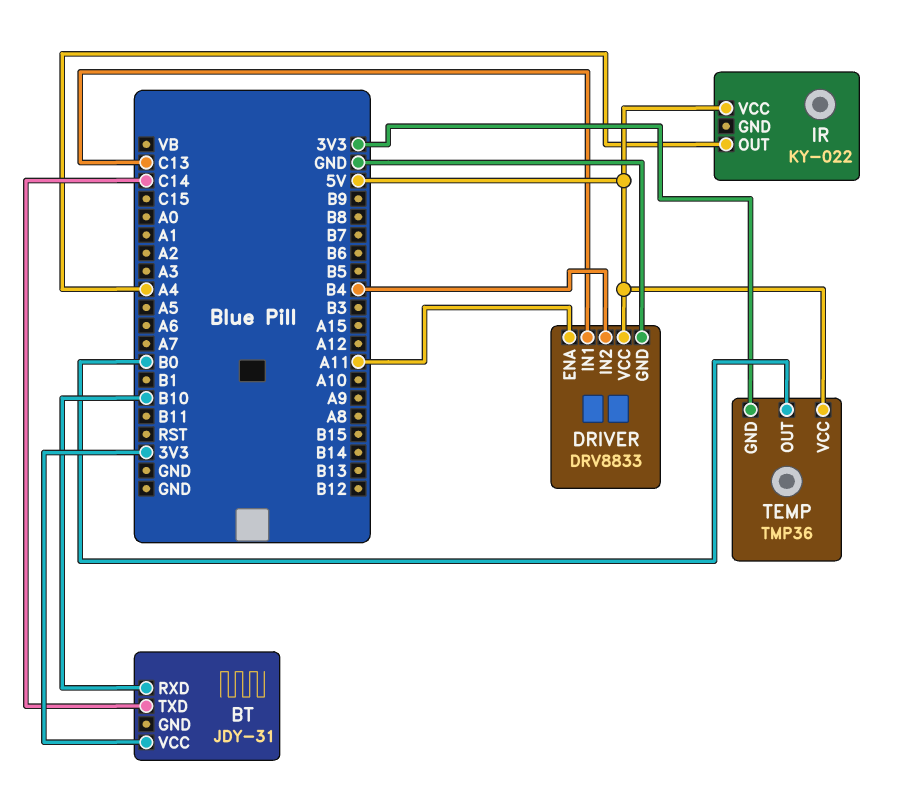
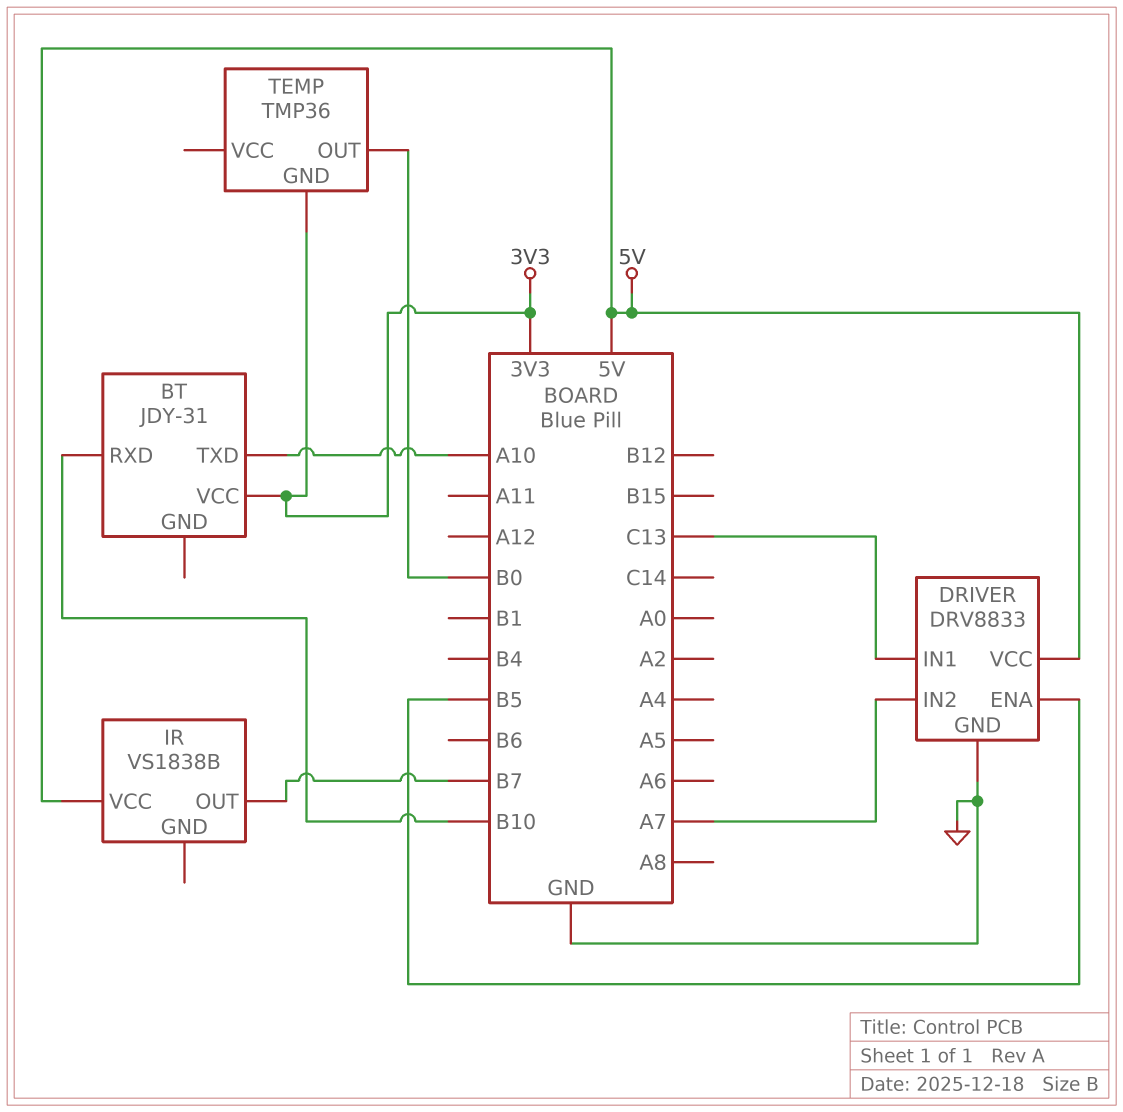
BT pin TXD: C14 -> A10
DRIVER pin ENA: A11 -> B5
DRIVER pin IN2: B4 -> A7
IR: KY-022 -> VS1838B
IR pin OUT: A4 -> B7
TEMP pin VCC: 5V -> none

